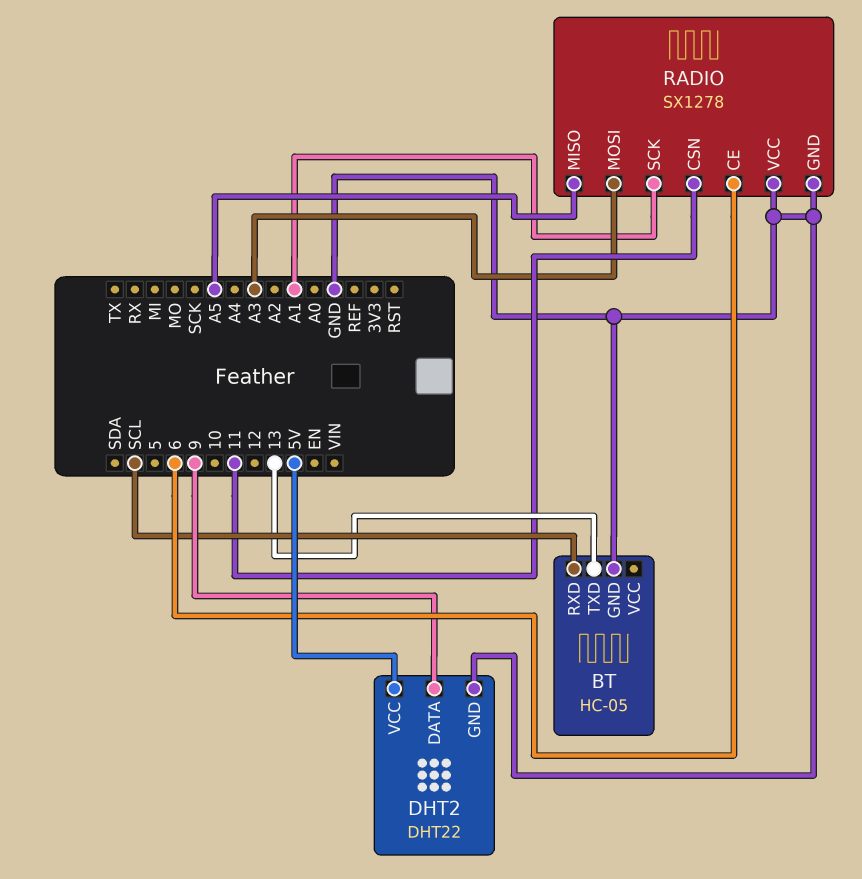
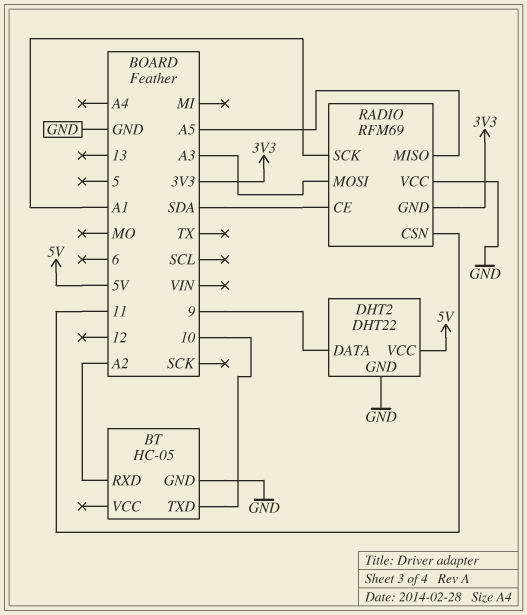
BT pin RXD: SCL -> A2
BT pin TXD: 13 -> 10
RADIO: SX1278 -> RFM69
RADIO pin CE: 6 -> SDA
RADIO pin GND: GND -> 3V3

